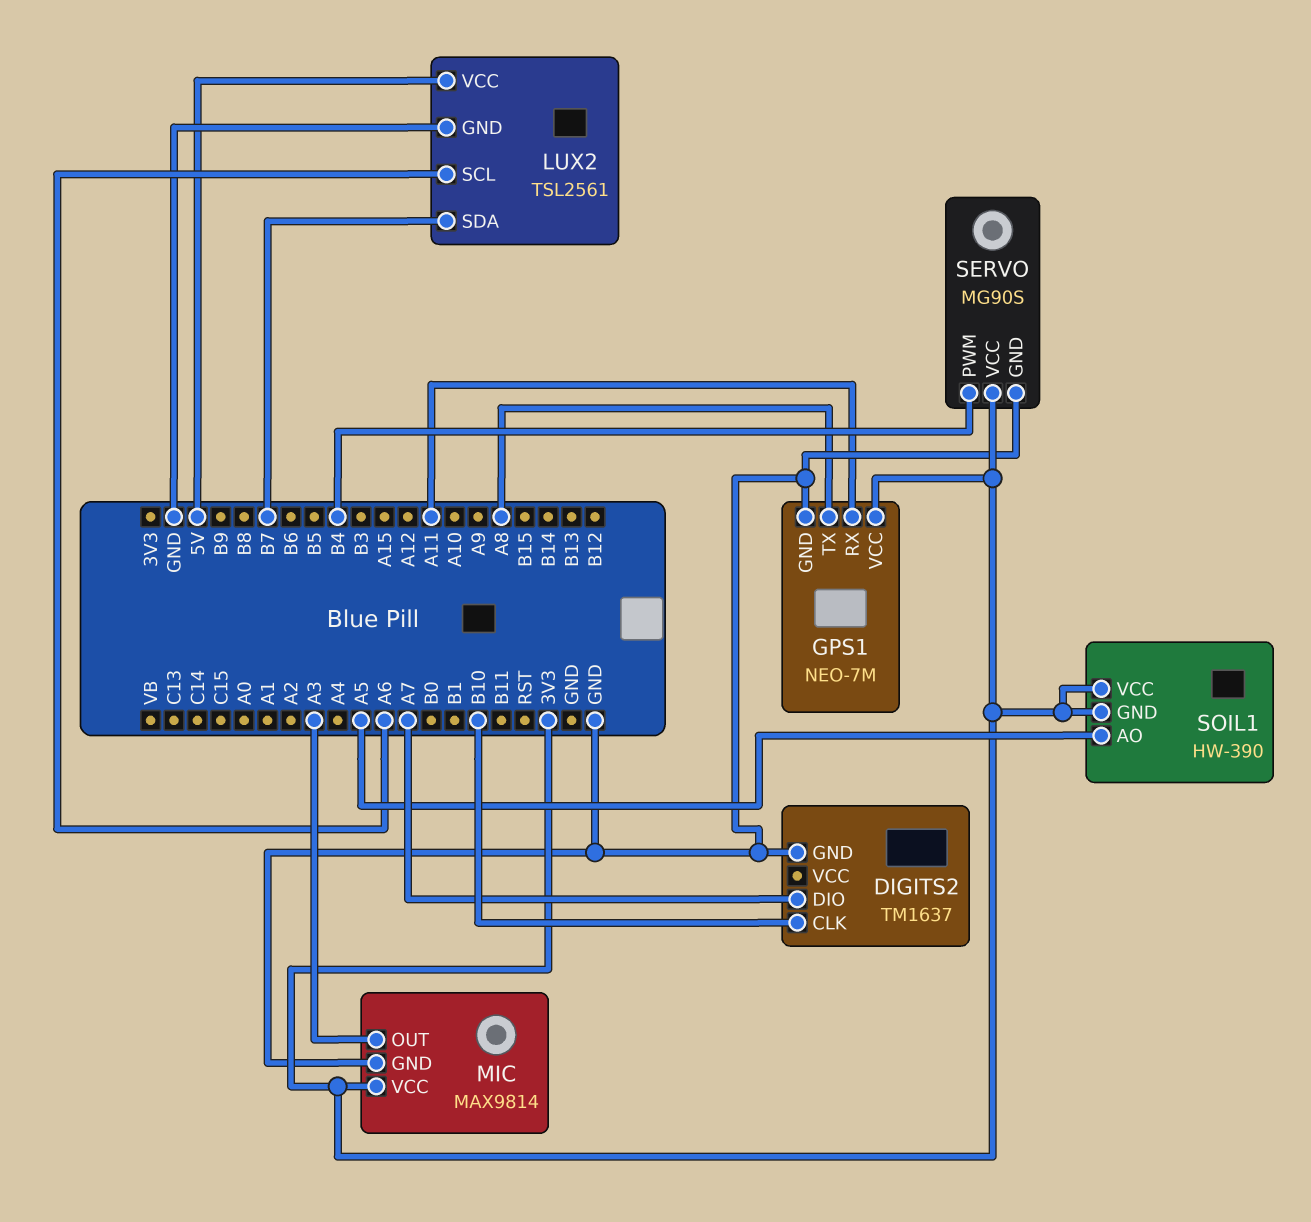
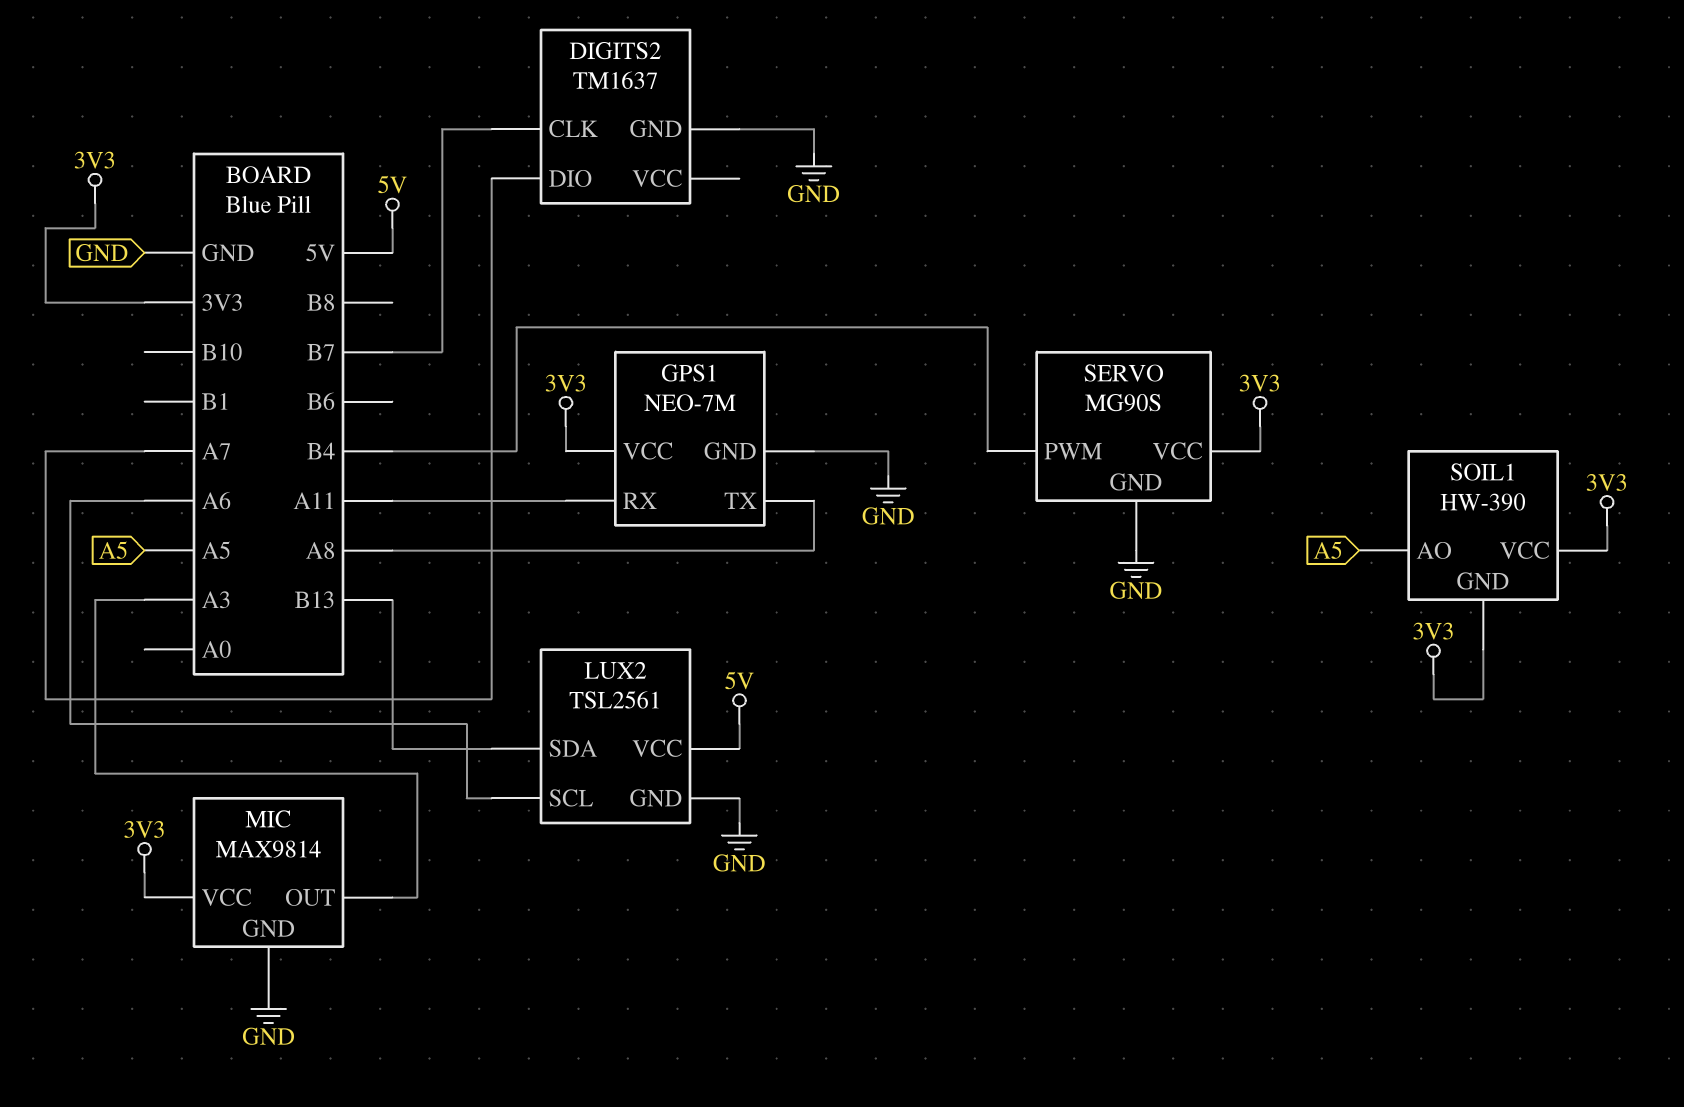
DIGITS2 pin CLK: B10 -> B7
LUX2 pin SDA: B7 -> B13

